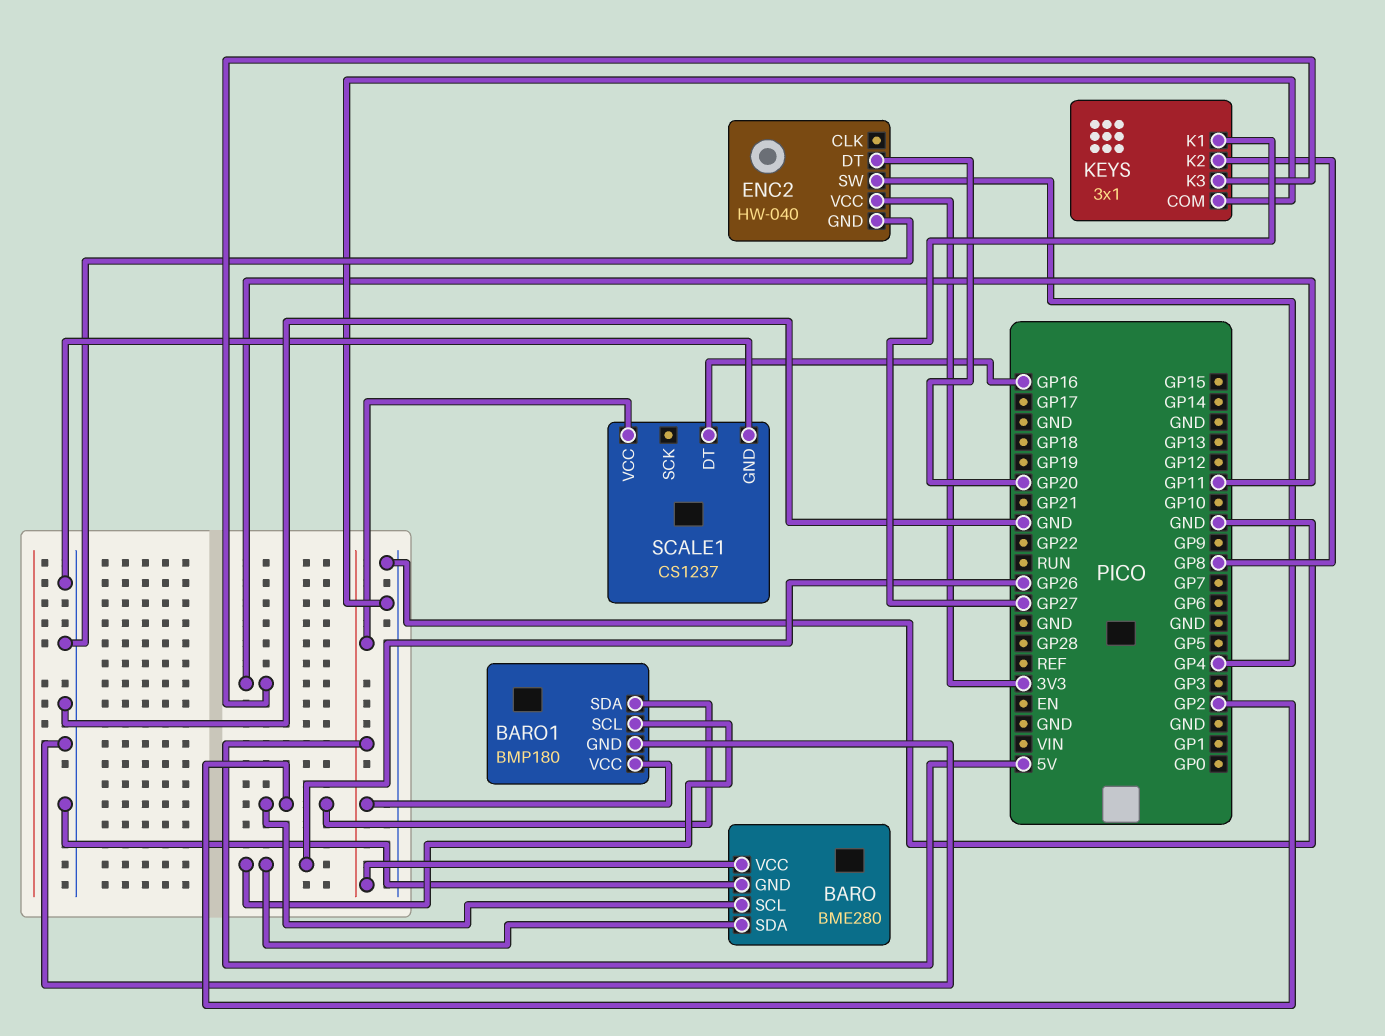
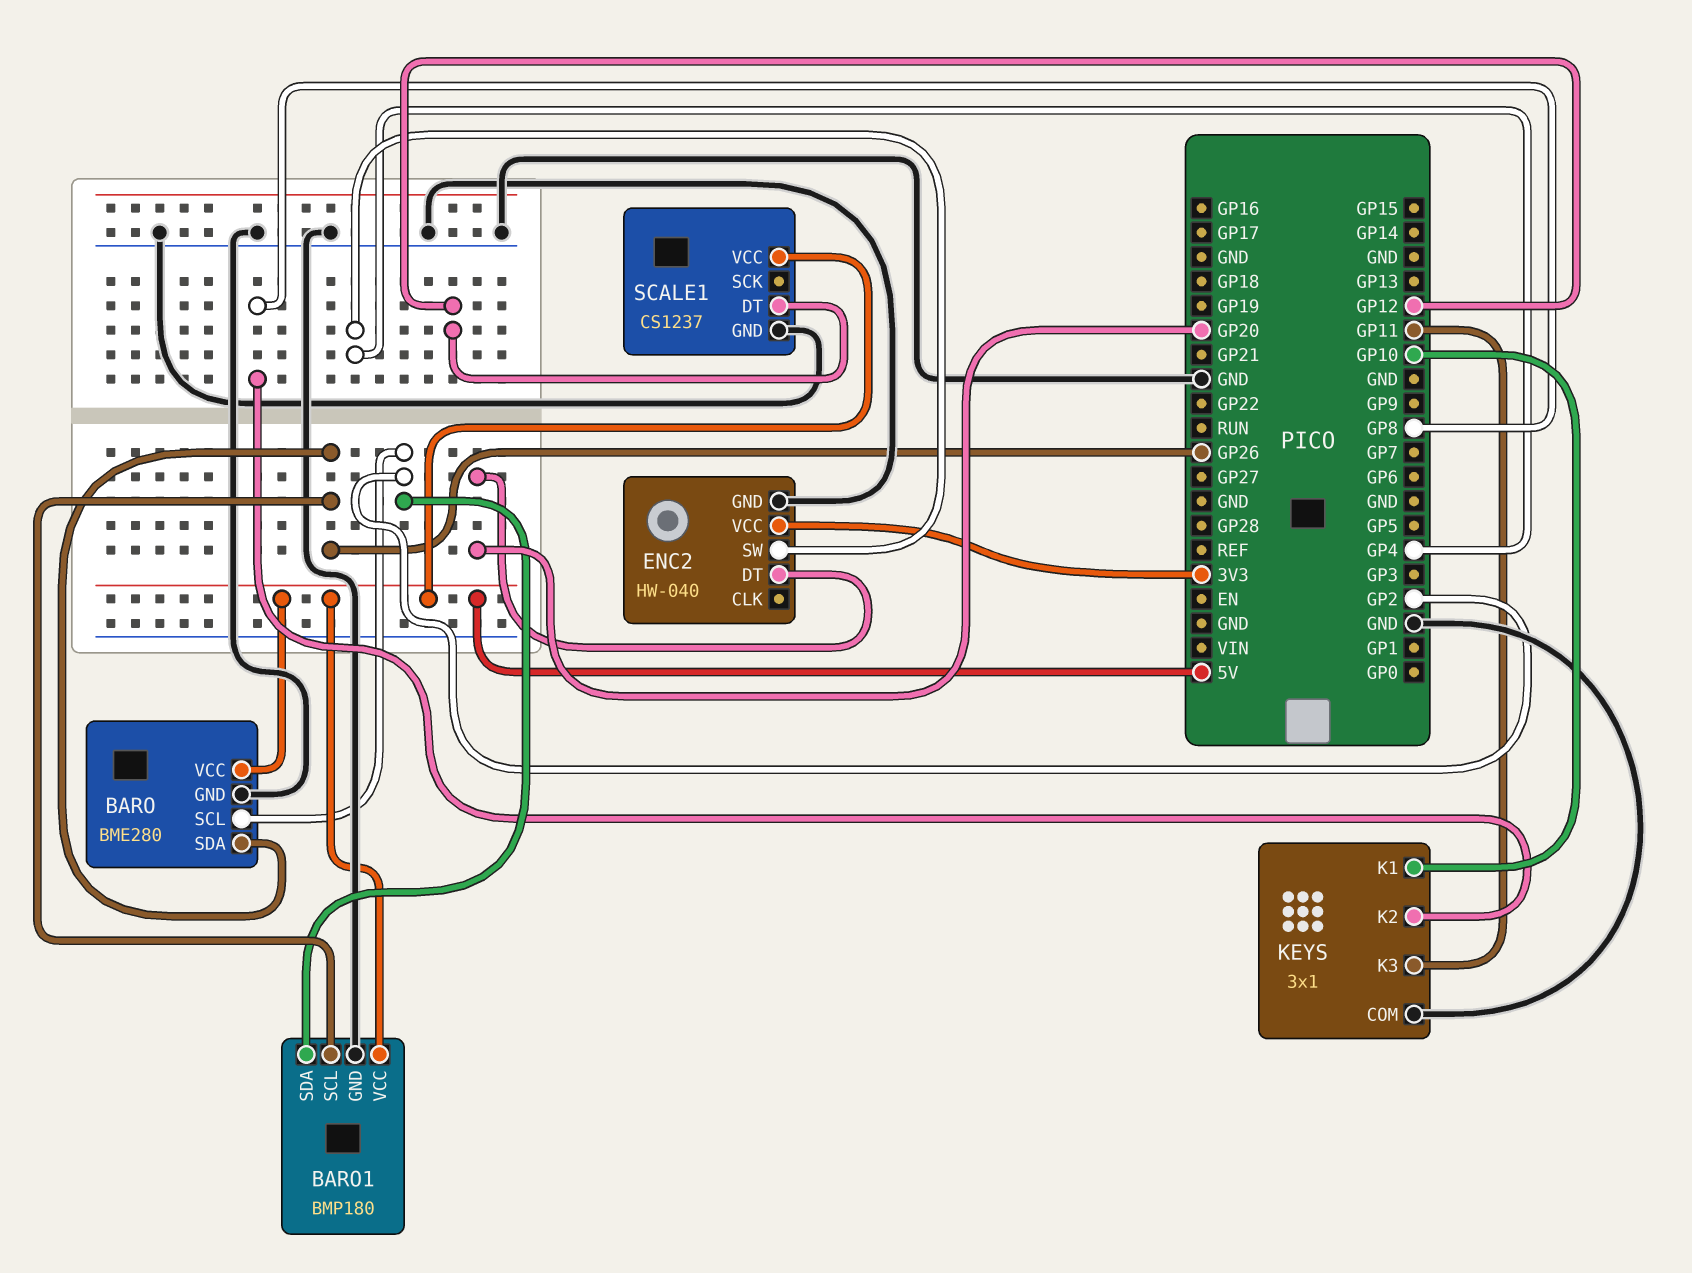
KEYS pin K1: GP27 -> GP10
SCALE1 pin DT: GP16 -> GP12

